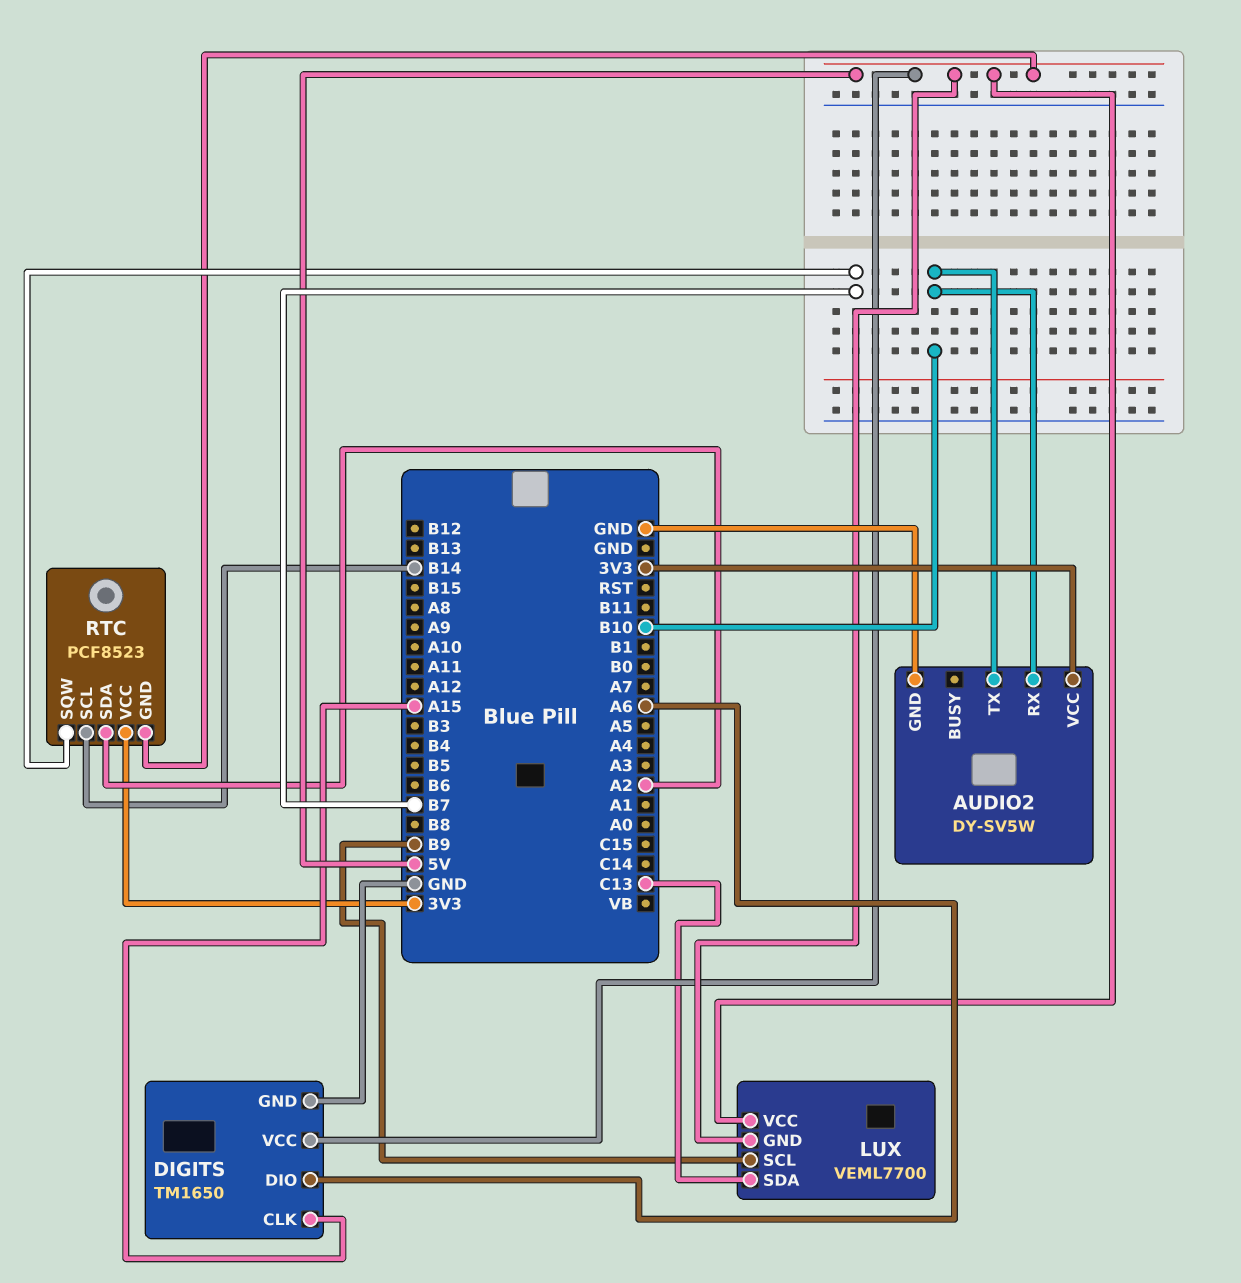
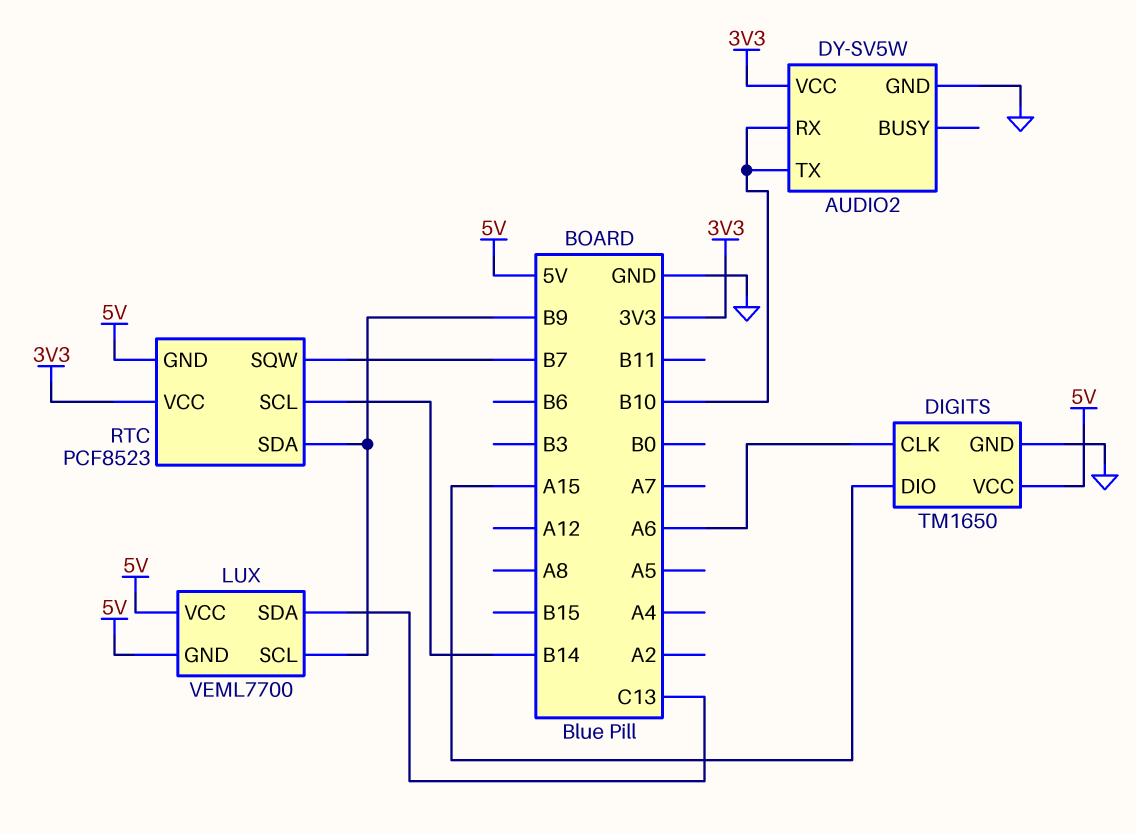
DIGITS pin CLK: A15 -> A6
DIGITS pin DIO: A6 -> A15
RTC pin SDA: A2 -> B9

